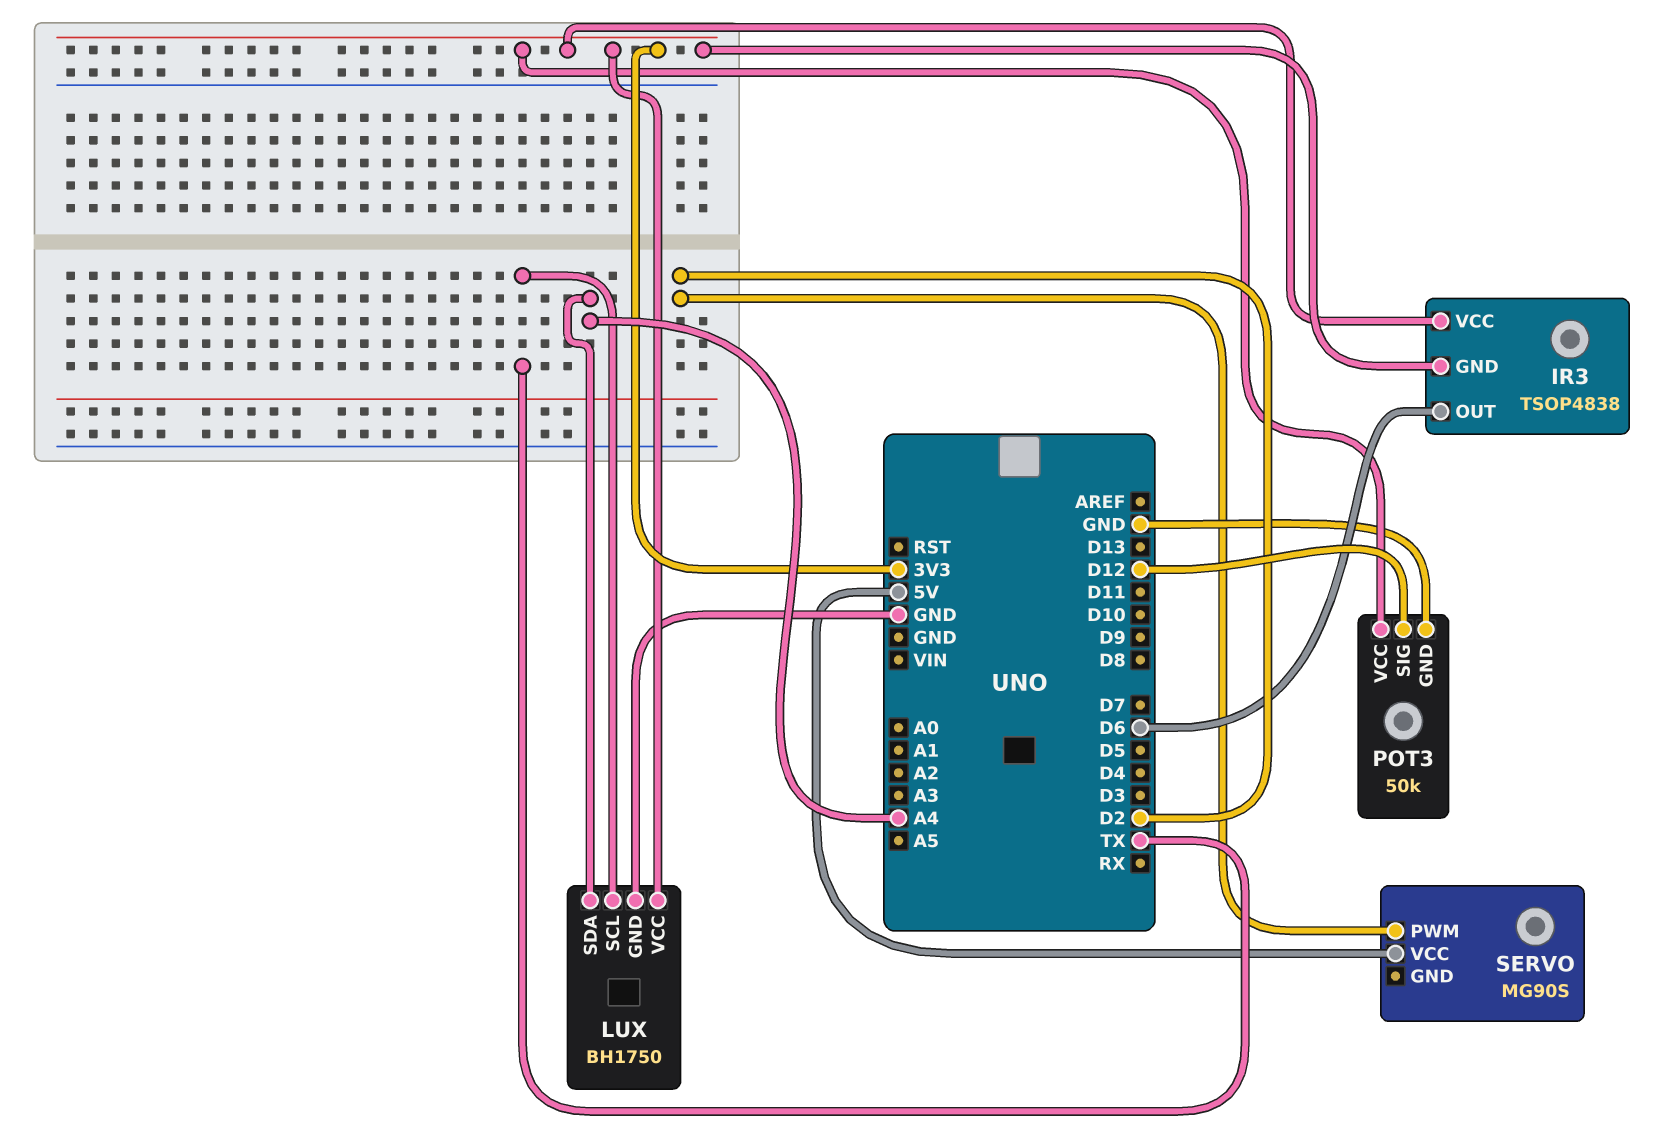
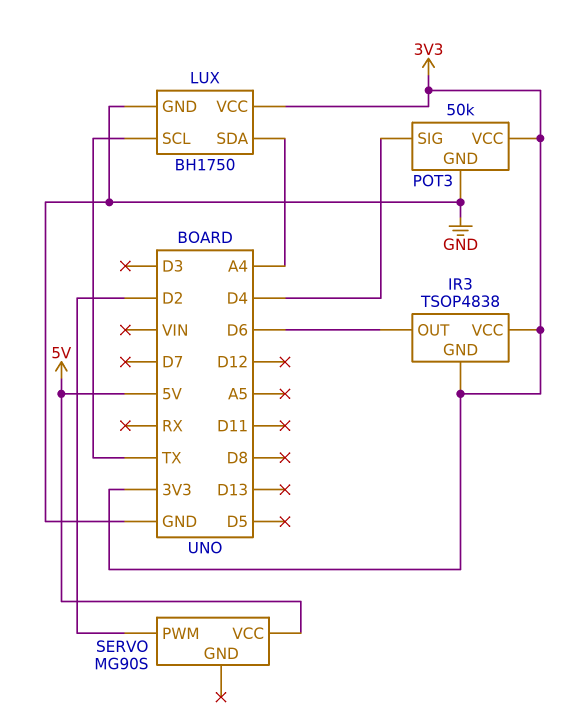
POT3 pin SIG: D12 -> D4

